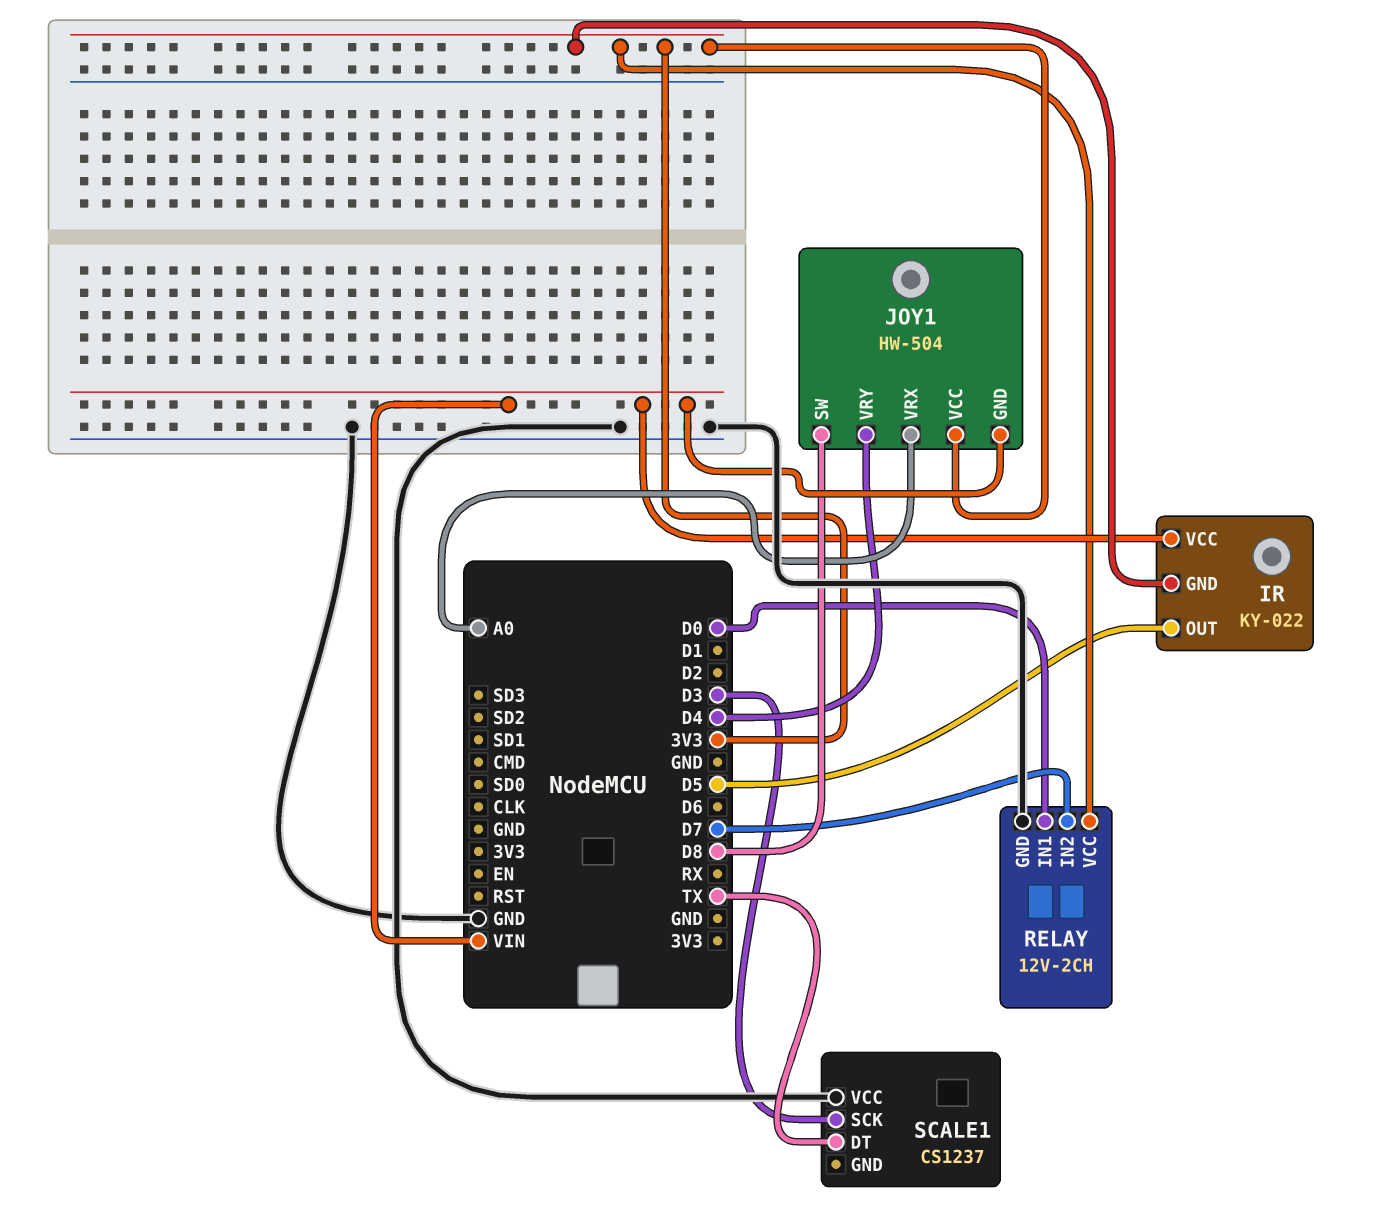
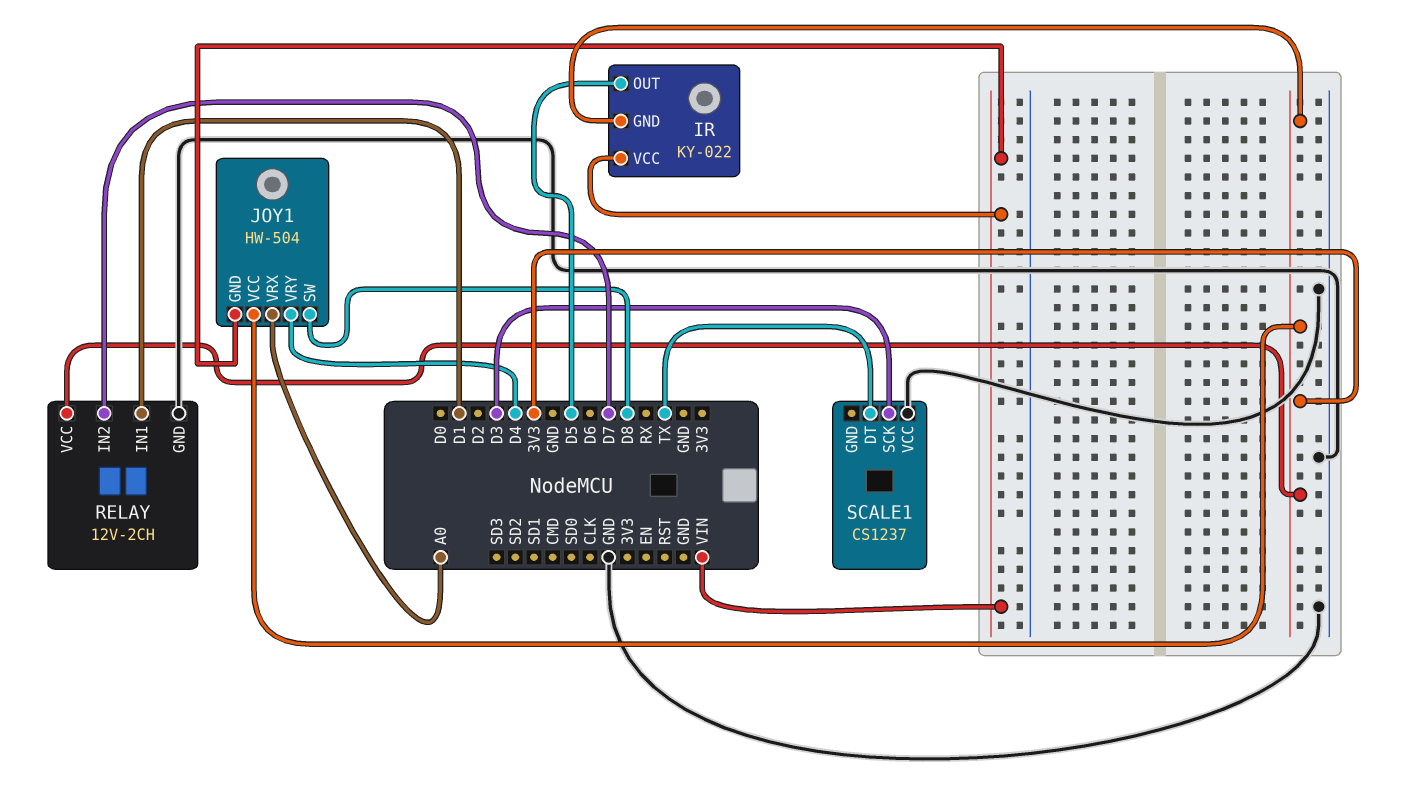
RELAY pin IN1: D0 -> D1

